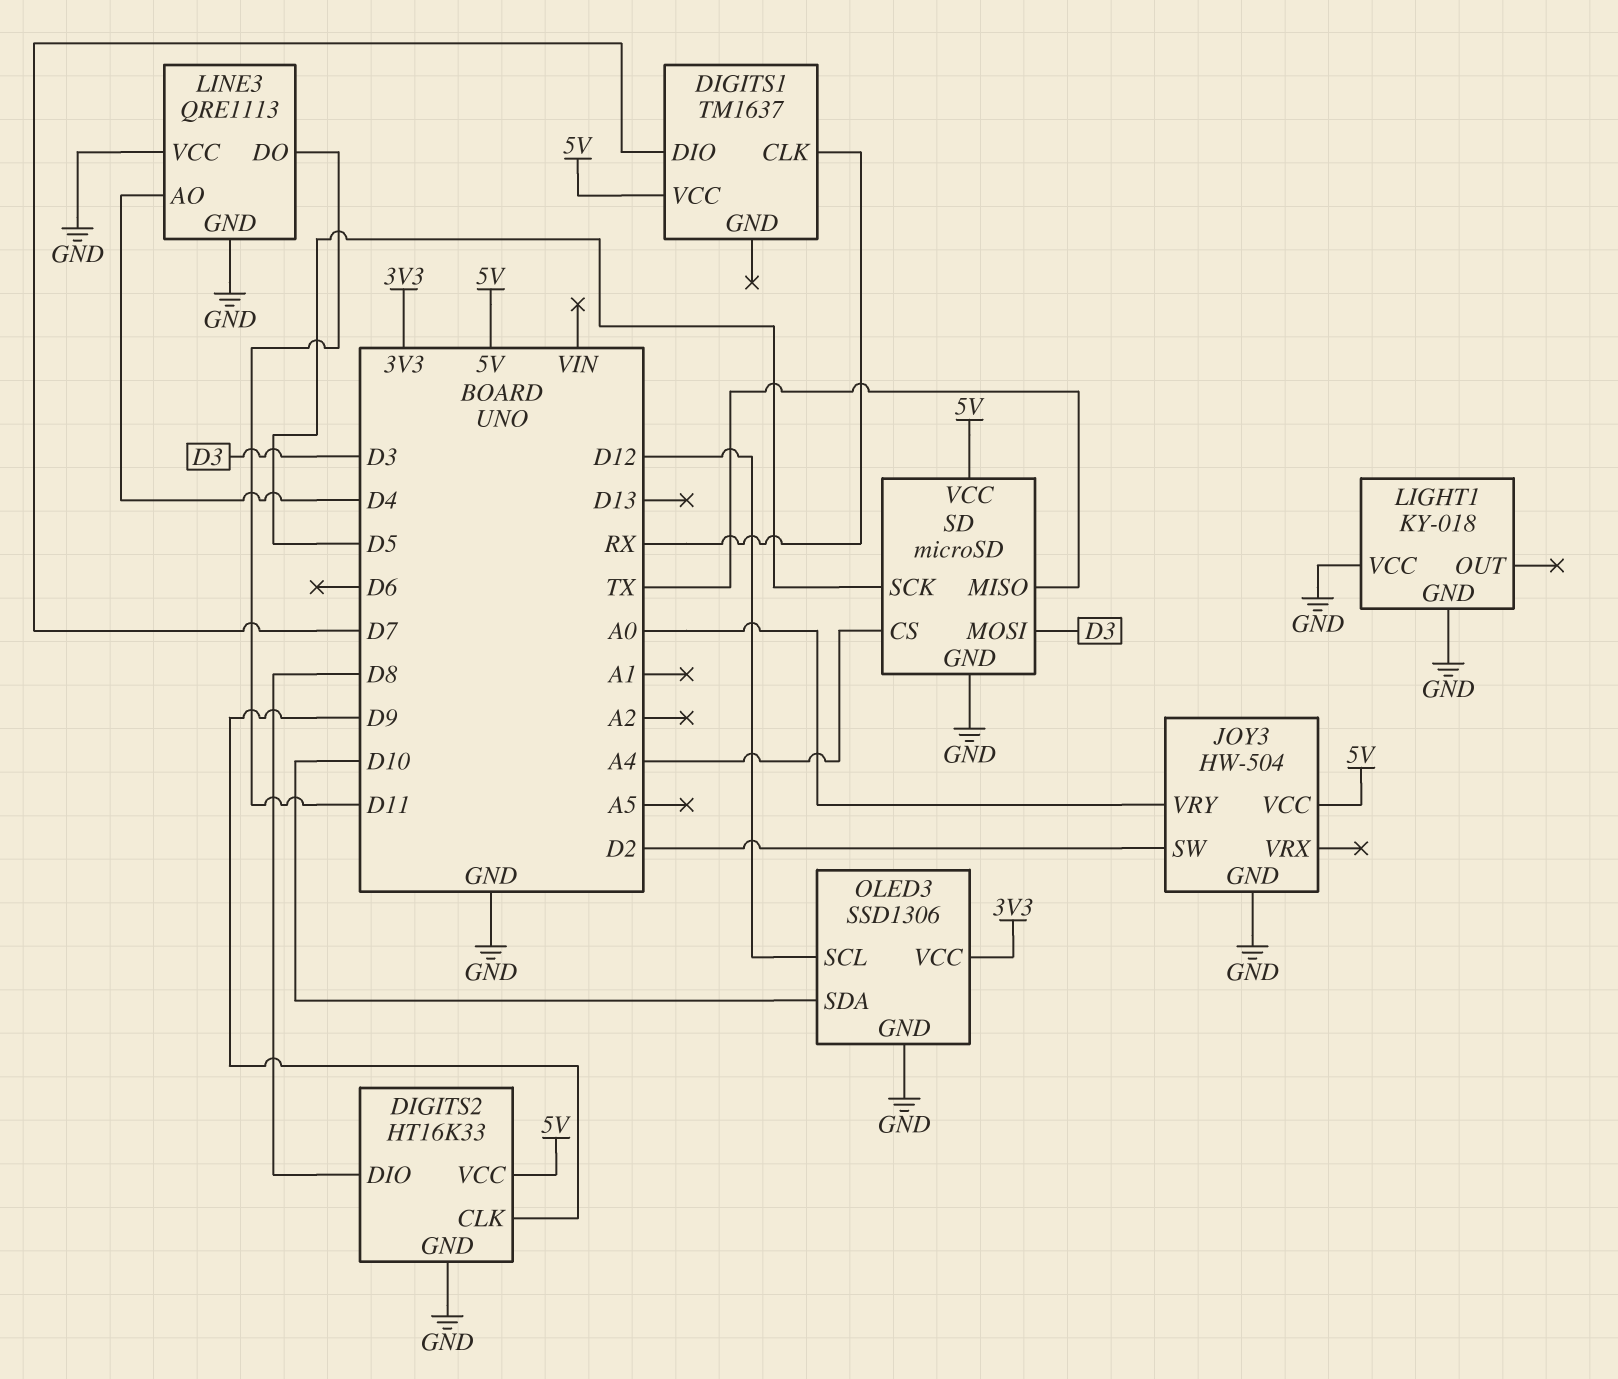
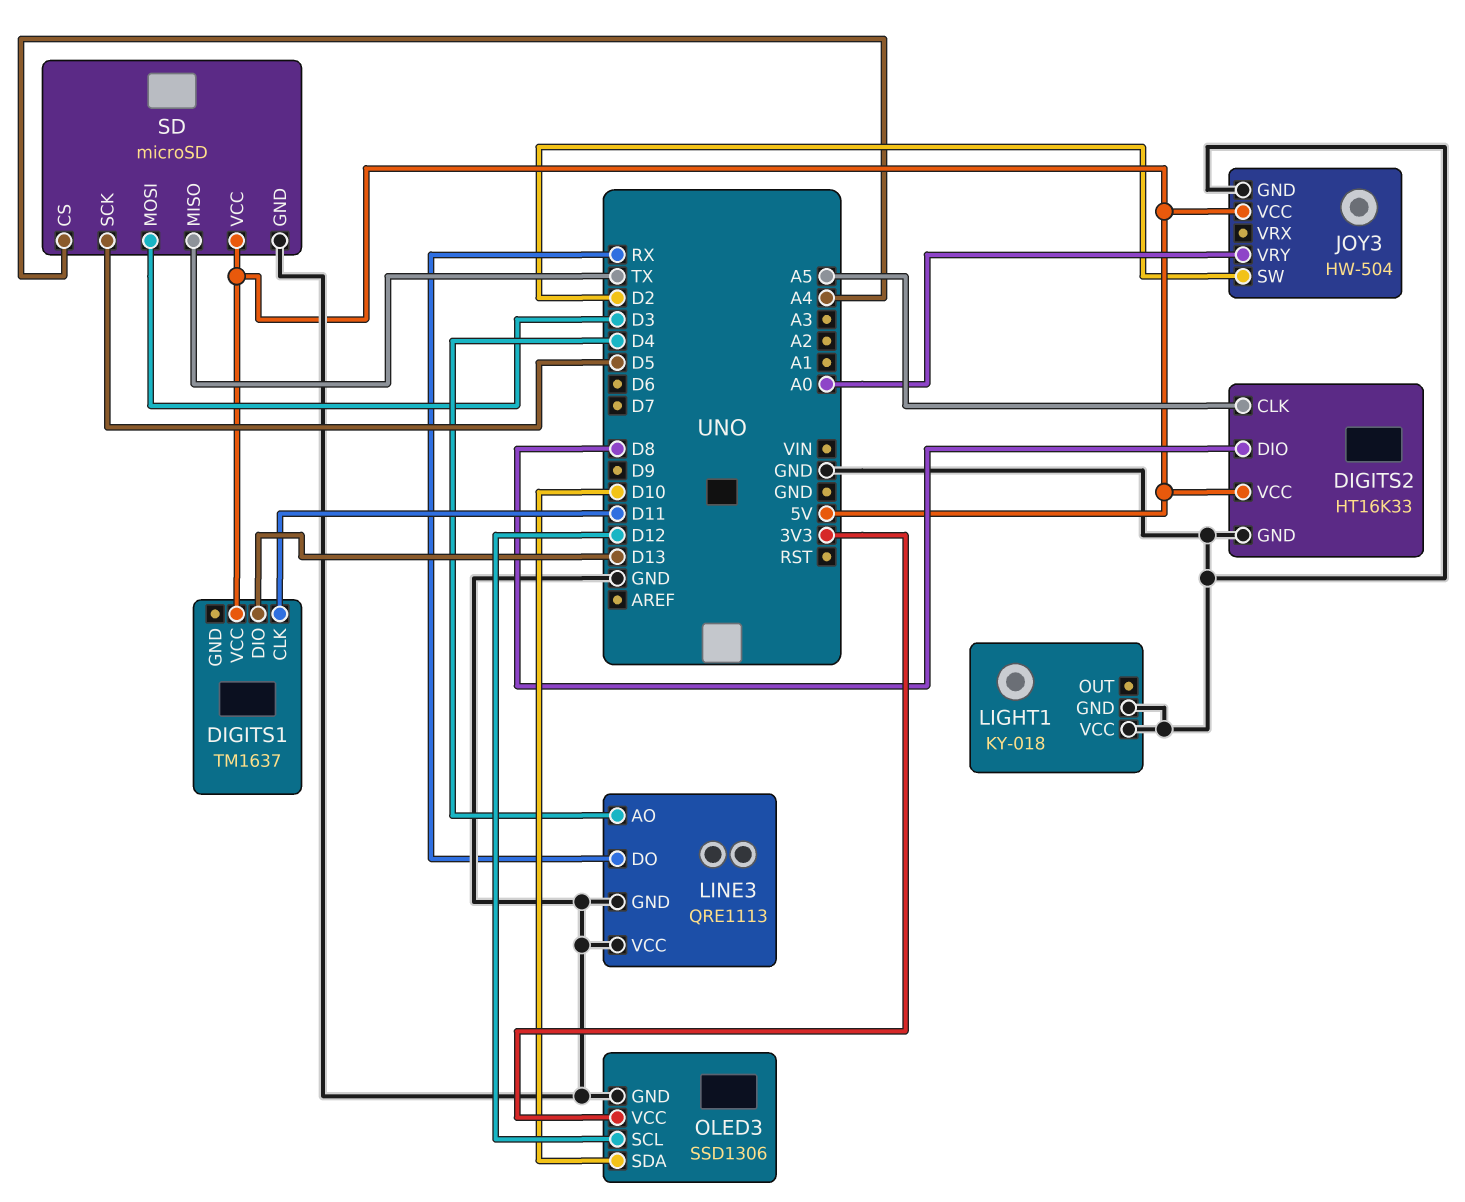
DIGITS1 pin CLK: RX -> D11
DIGITS1 pin DIO: D7 -> D13
DIGITS2 pin CLK: D9 -> A5
LINE3 pin DO: D11 -> RX

